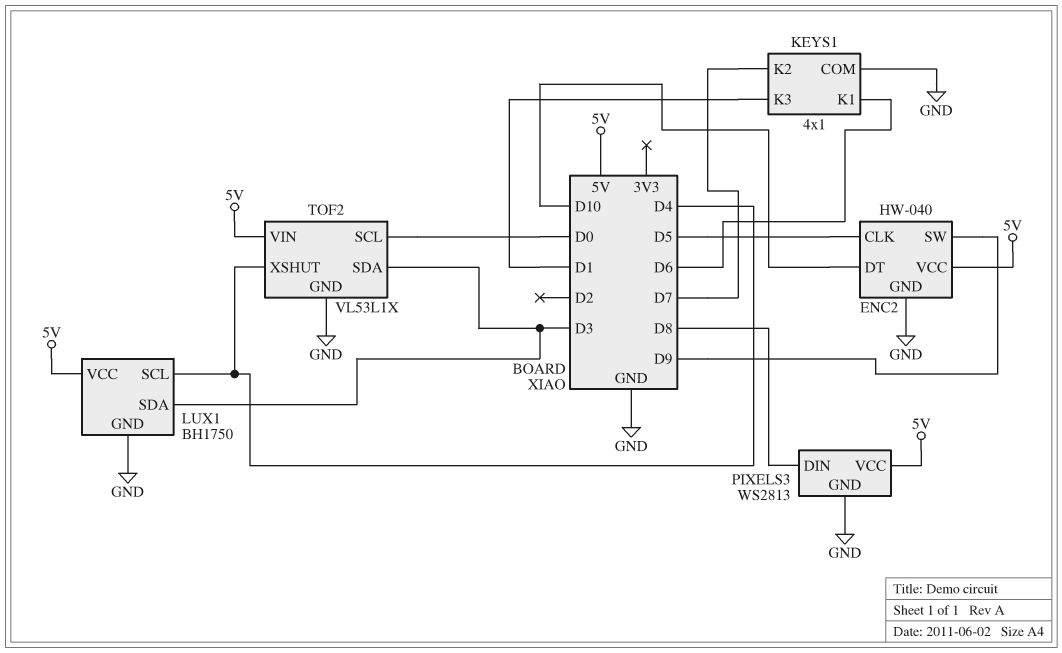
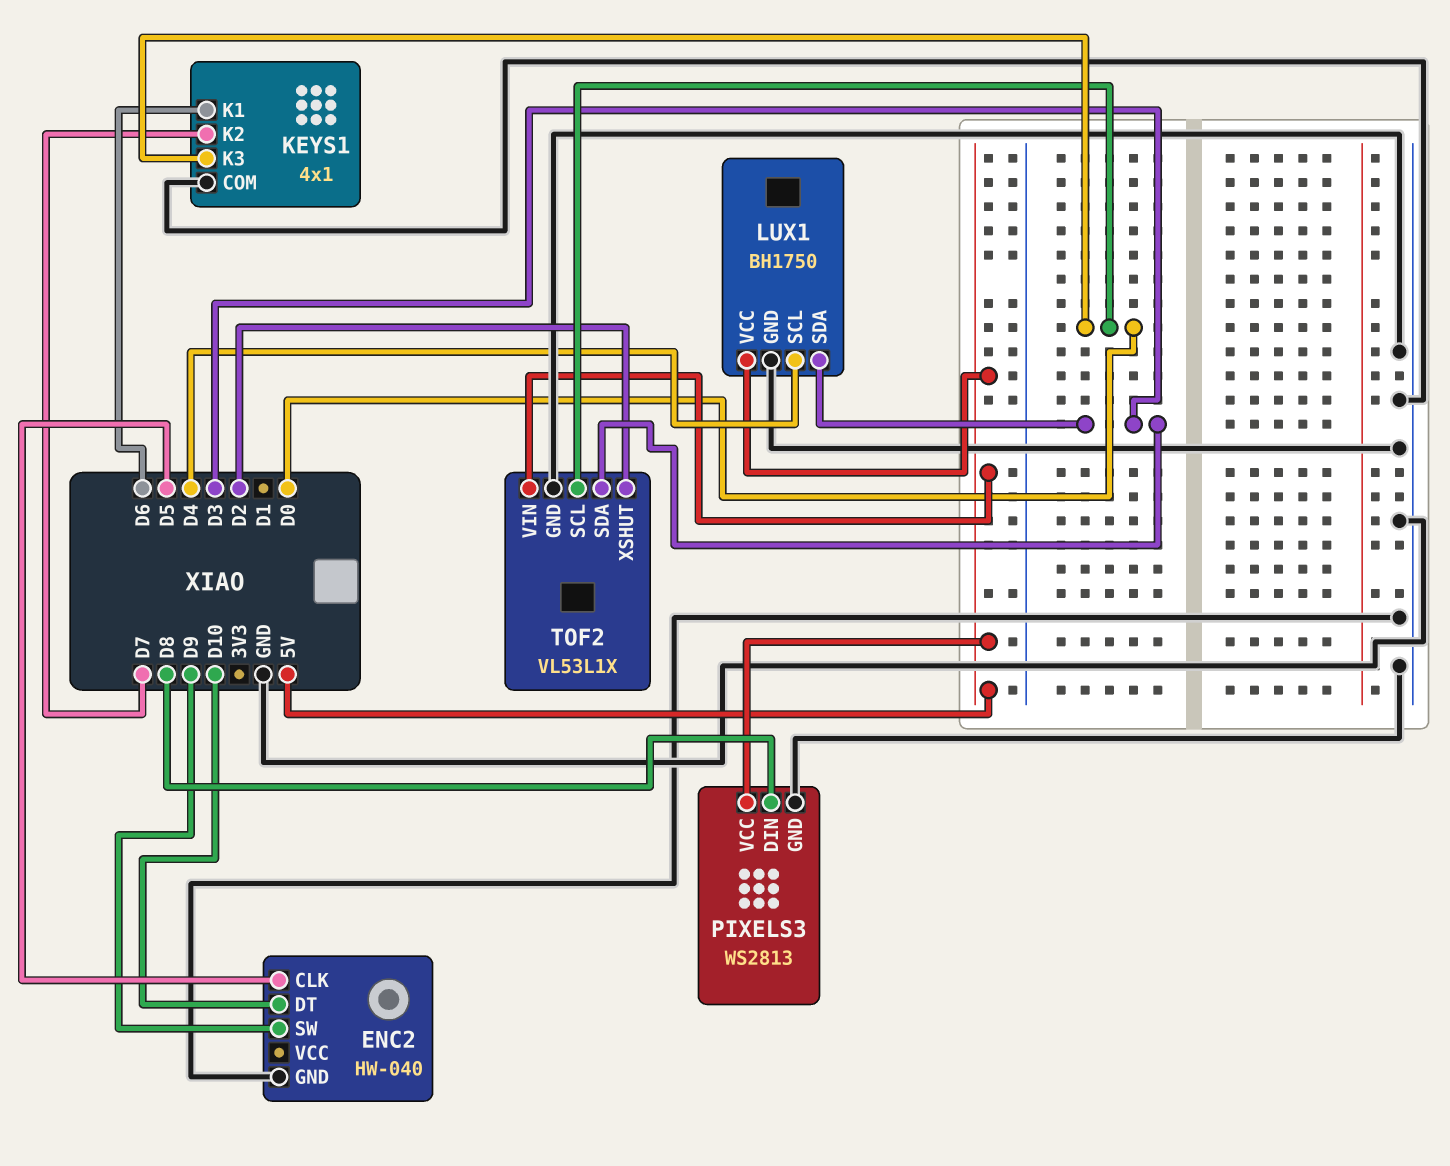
ENC2 pin VCC: 5V -> none
KEYS1 pin K3: D1 -> D0
TOF2 pin XSHUT: D4 -> D2

